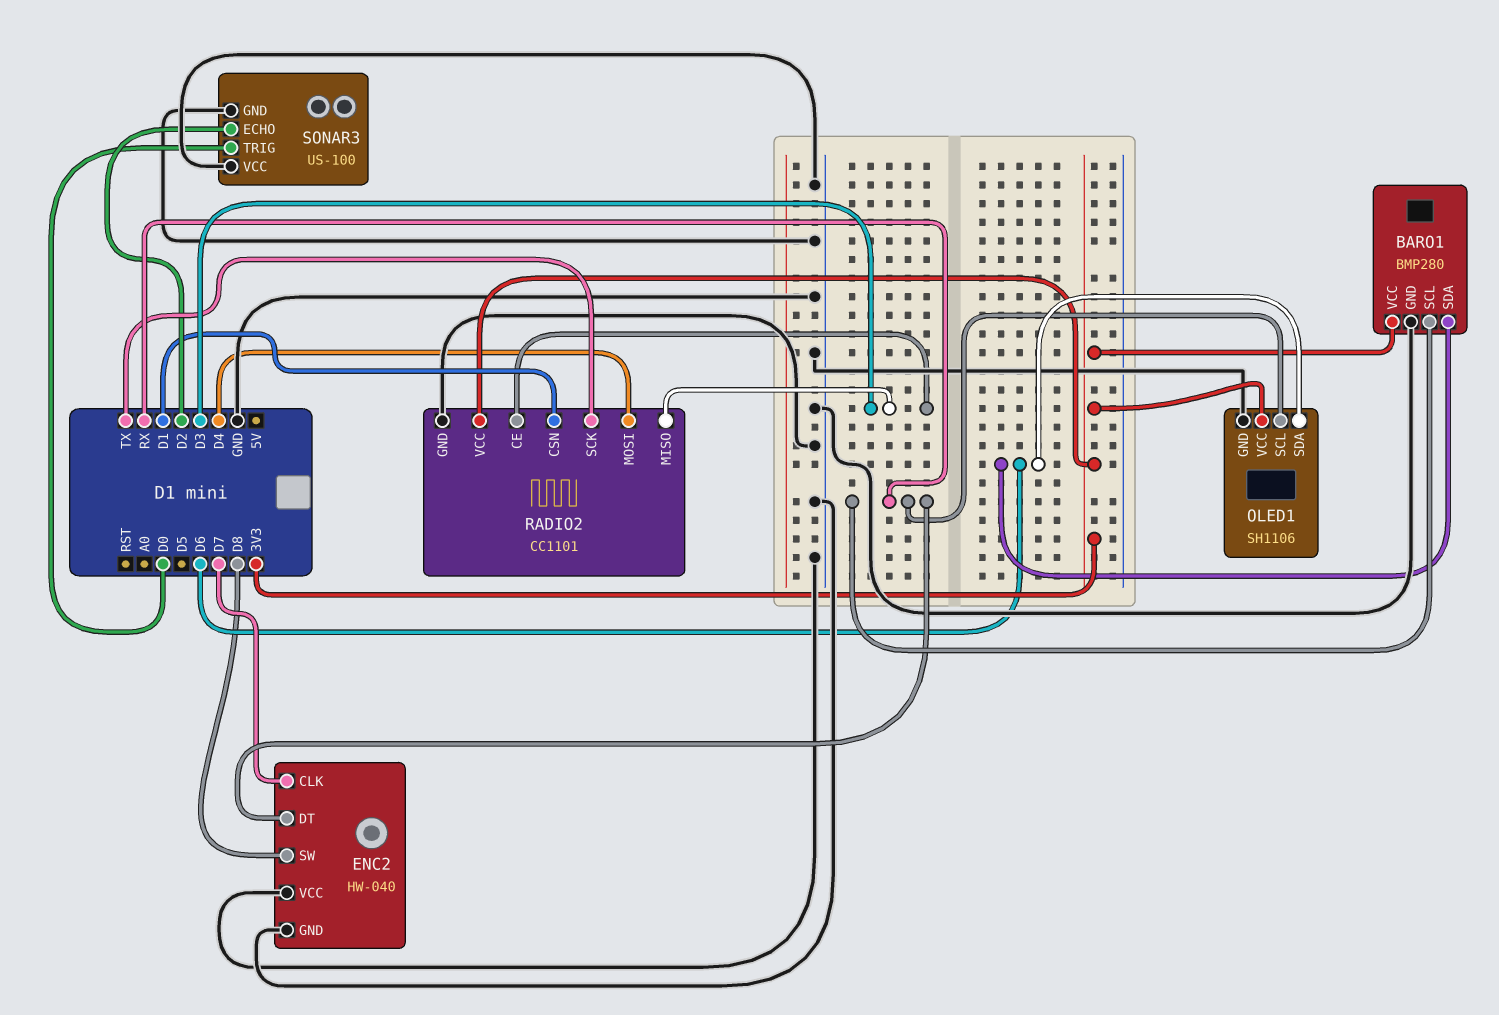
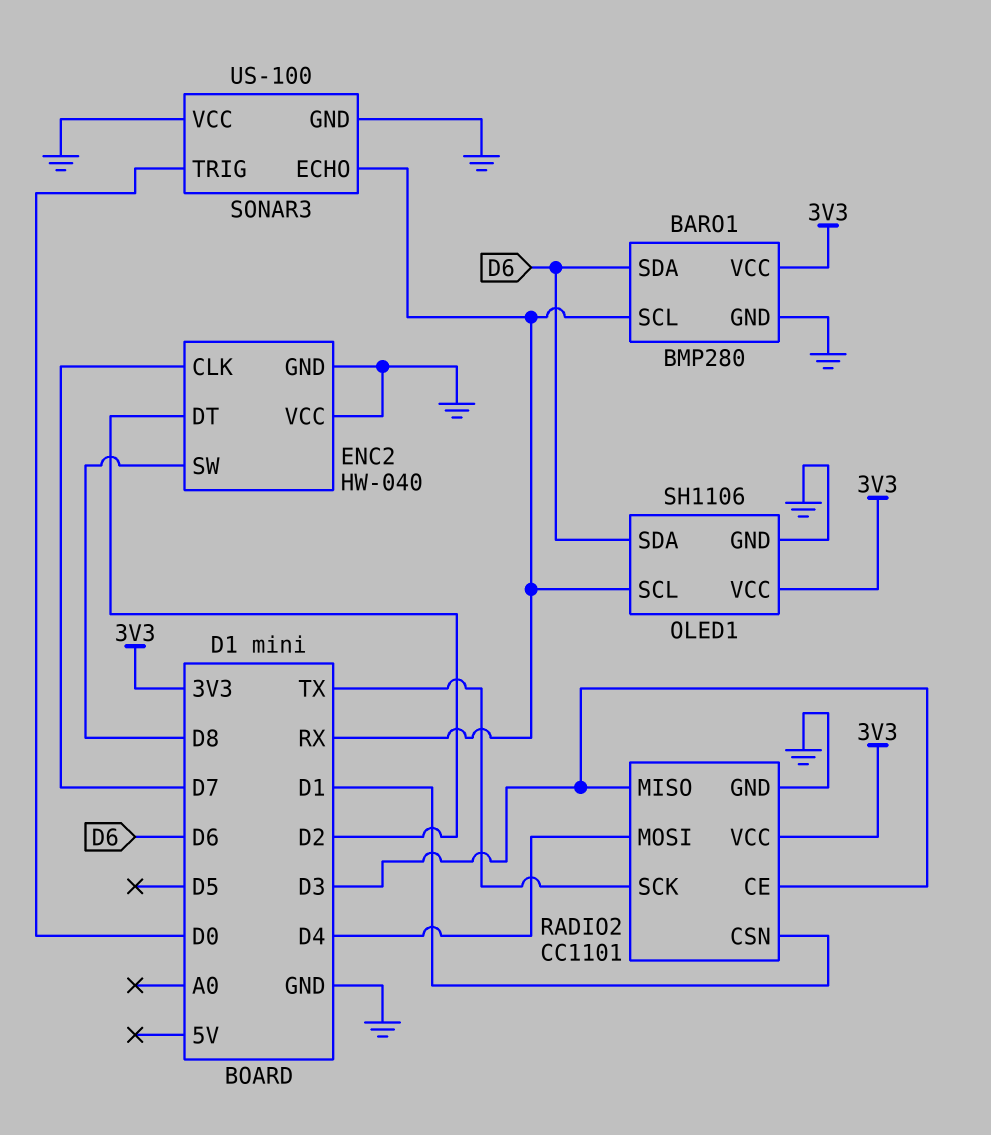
ENC2 pin DT: RX -> D2
SONAR3 pin ECHO: D2 -> RX

